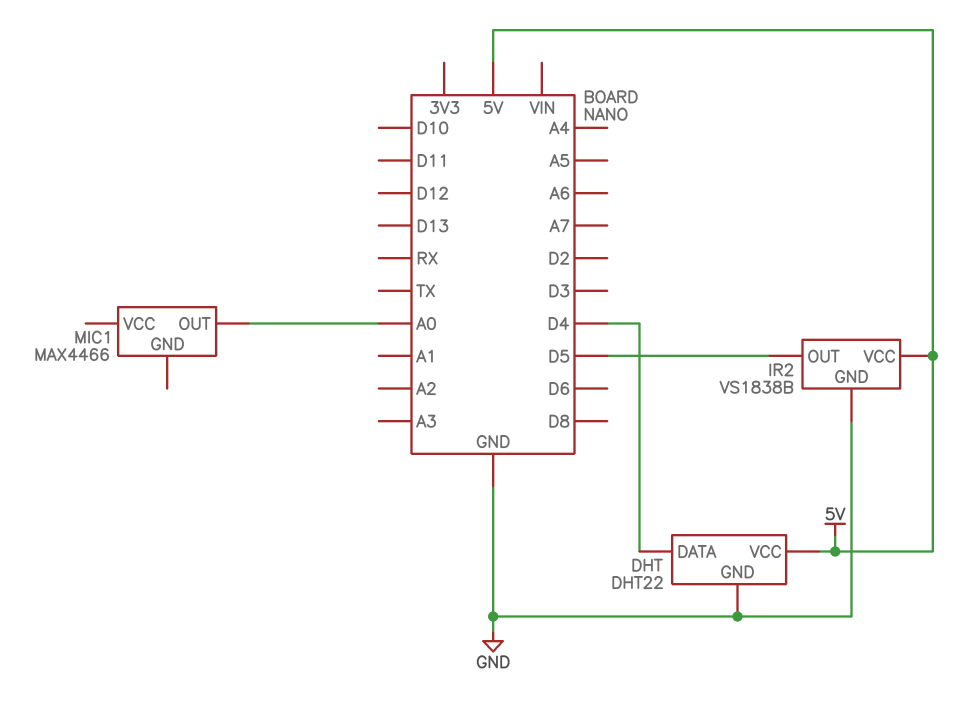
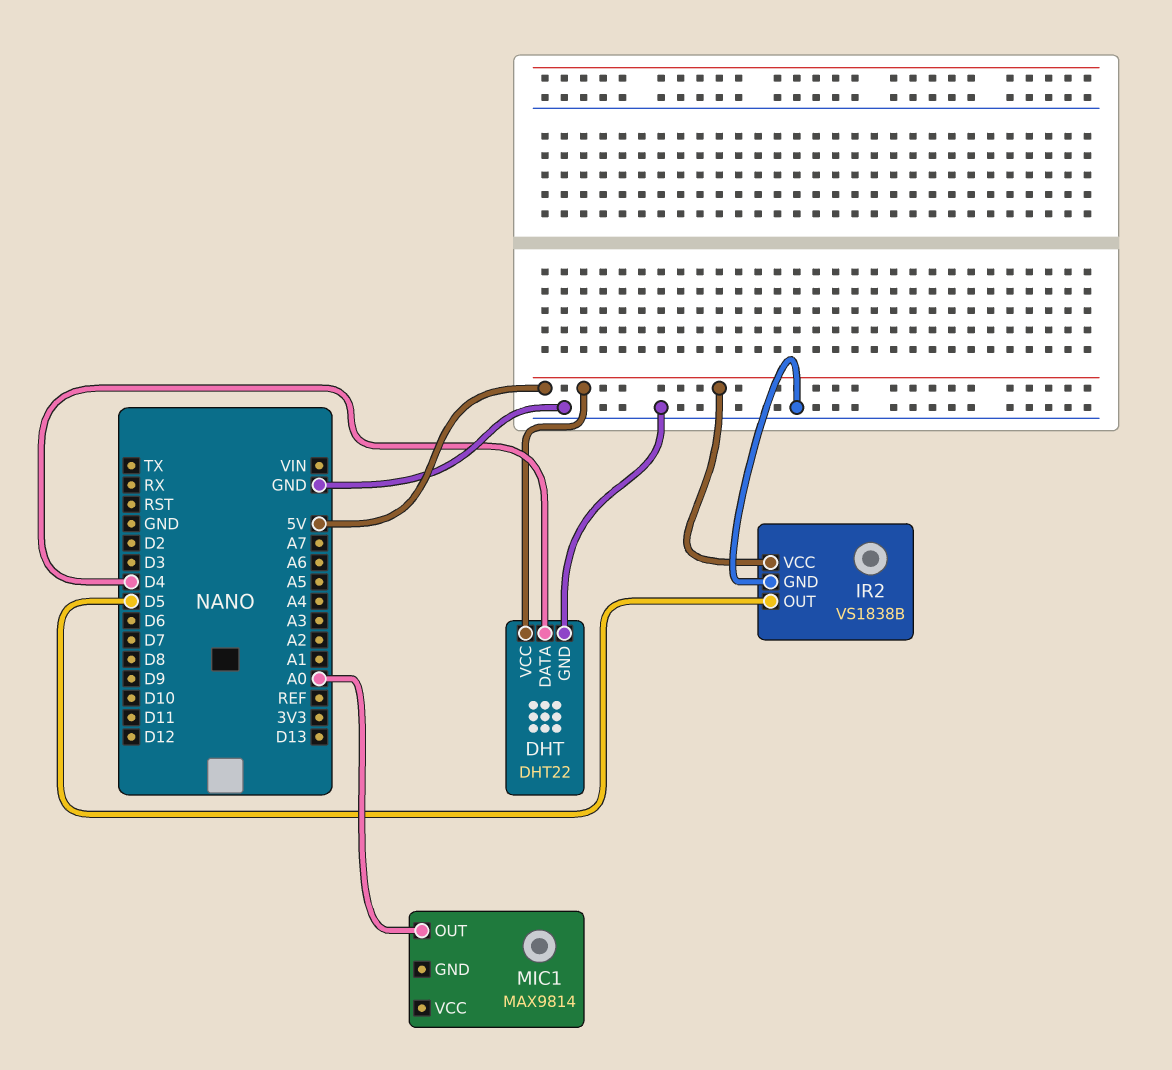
MIC1: MAX4466 -> MAX9814

